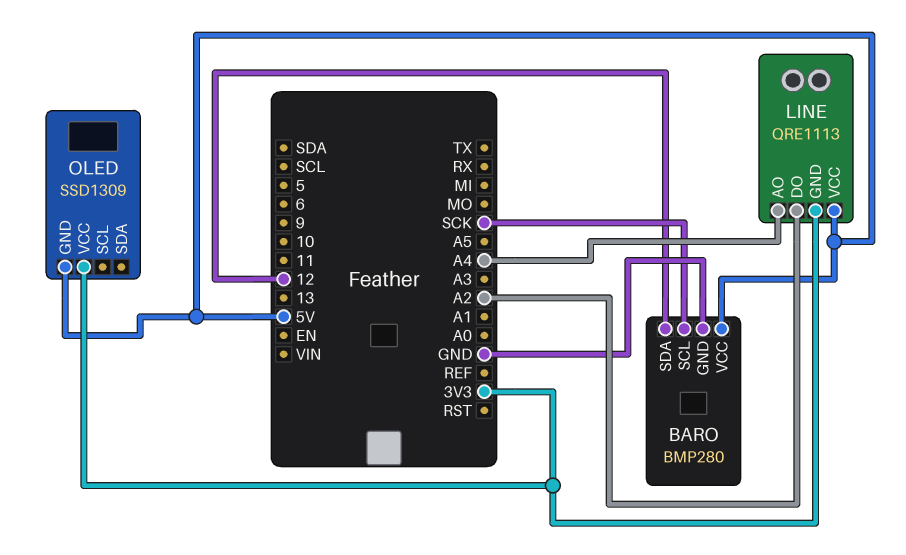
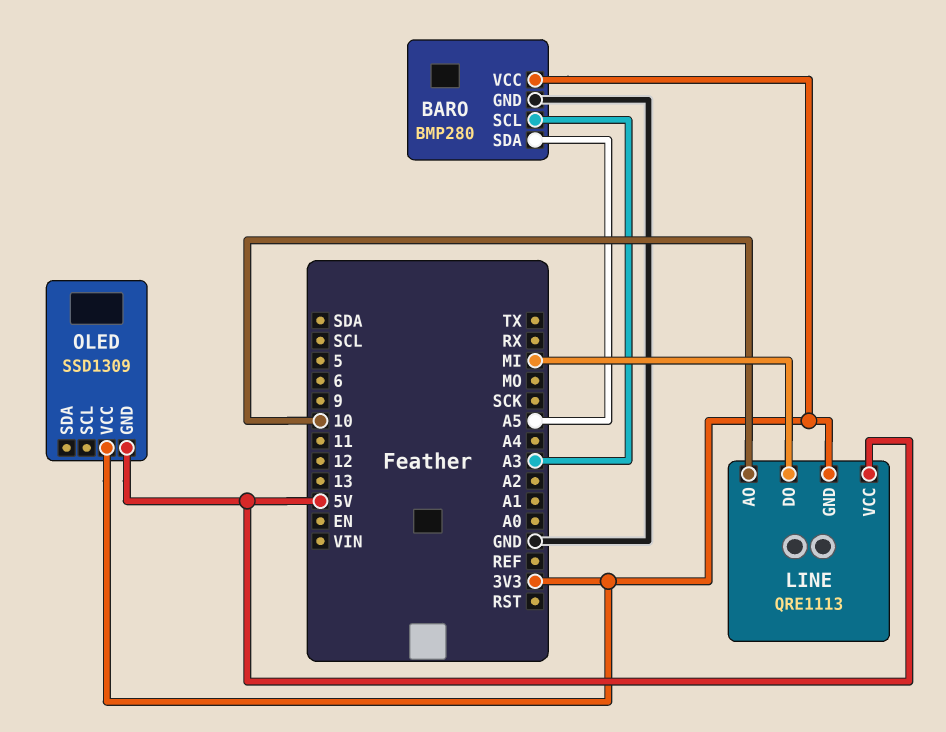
BARO pin SCL: SCK -> A3
BARO pin SDA: 12 -> A5
BARO pin VCC: 5V -> 3V3
LINE pin AO: A4 -> 10
LINE pin DO: A2 -> MI

